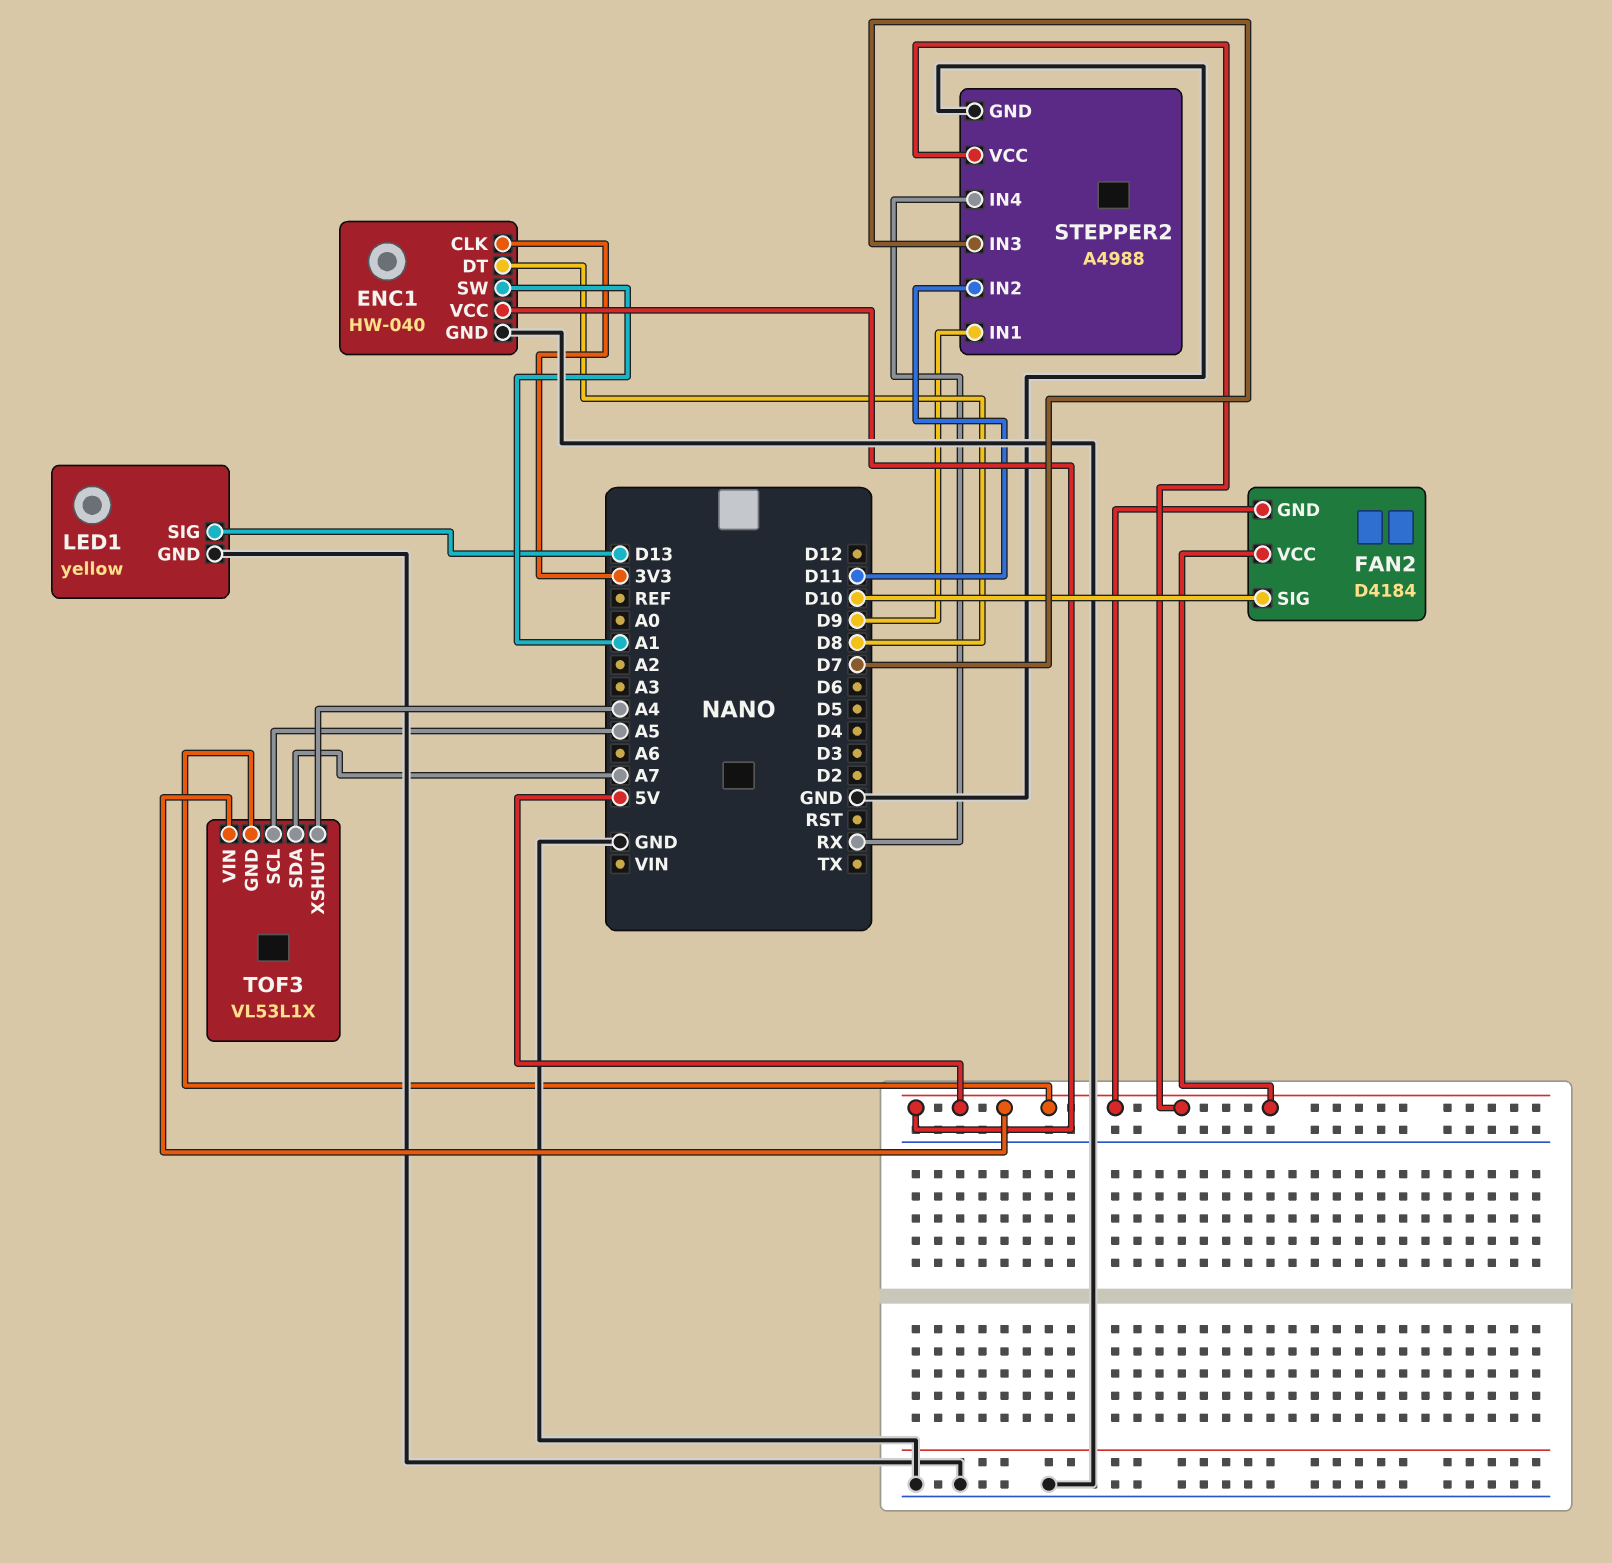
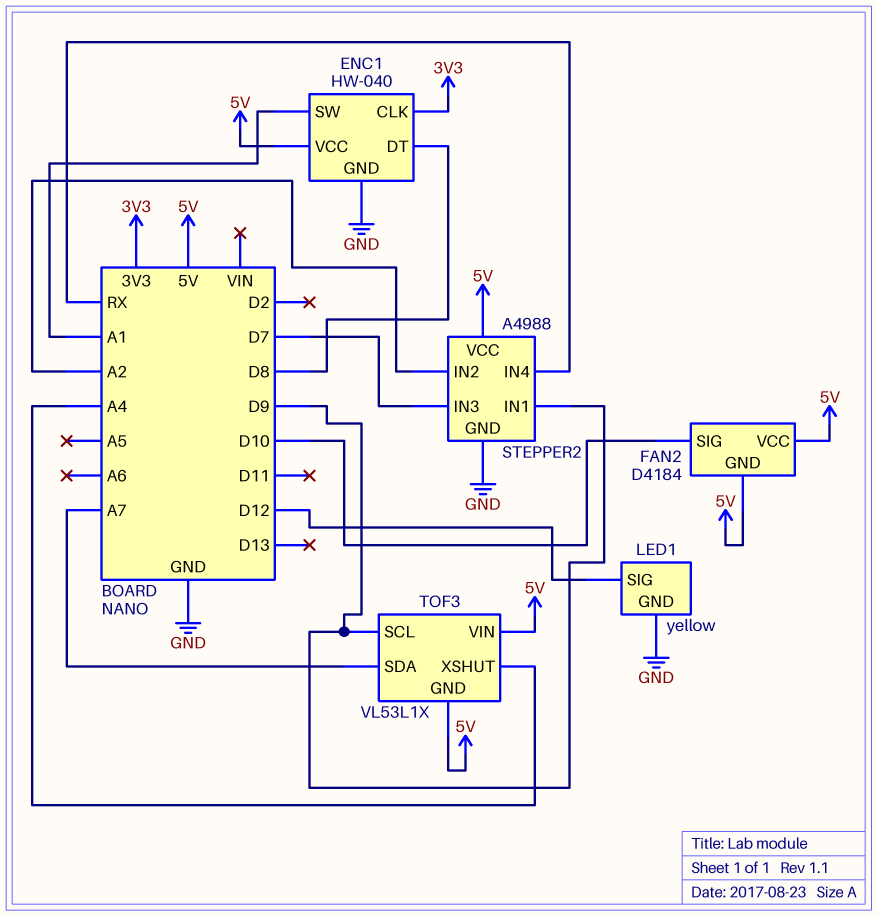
LED1 pin SIG: D13 -> D12
STEPPER2 pin IN2: D11 -> A2
TOF3 pin SCL: A5 -> D9

